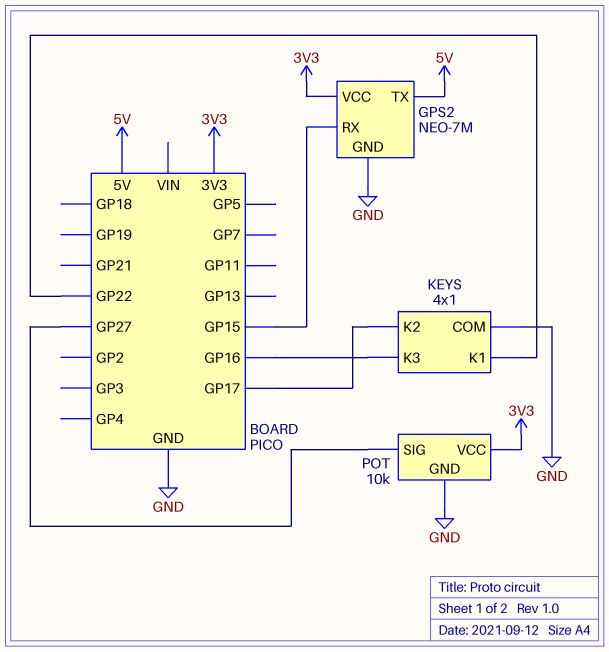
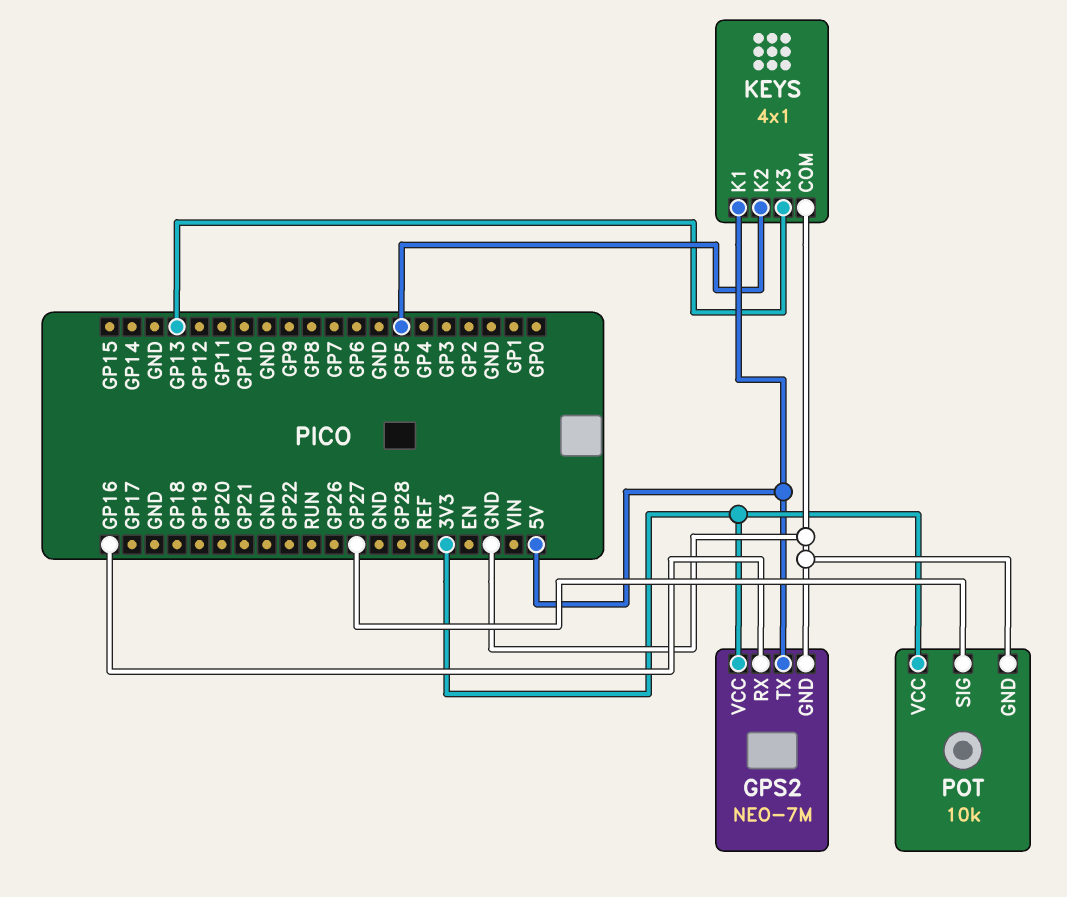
GPS2 pin RX: GP15 -> GP16
KEYS pin K1: GP22 -> 5V
KEYS pin K2: GP17 -> GP5
KEYS pin K3: GP16 -> GP13

